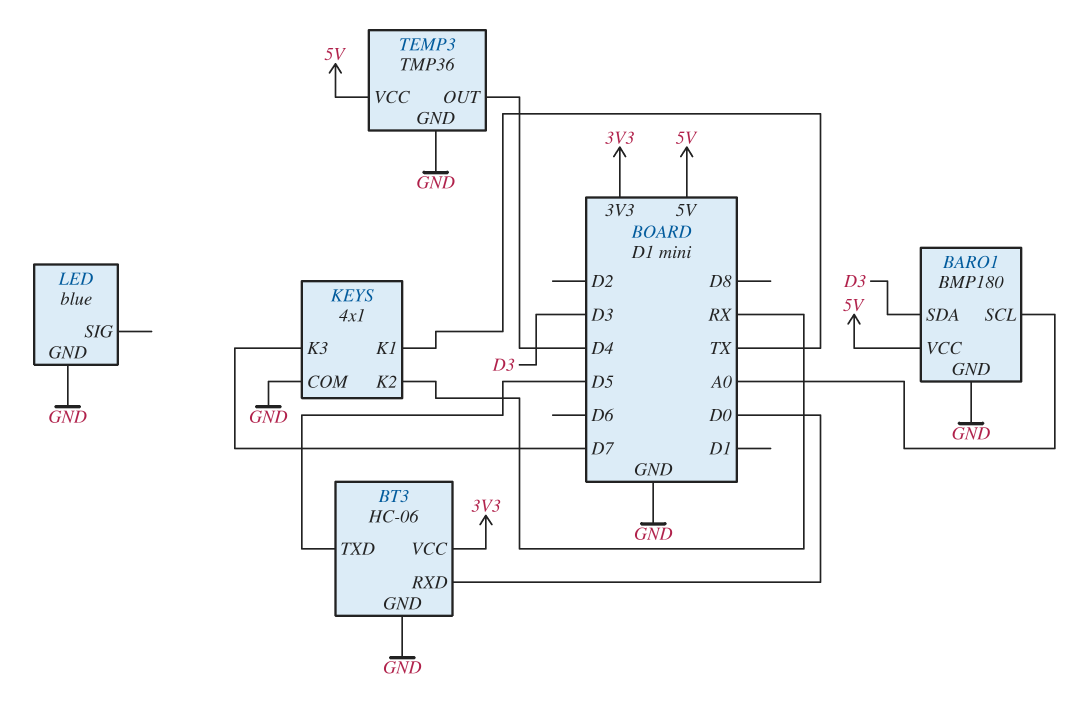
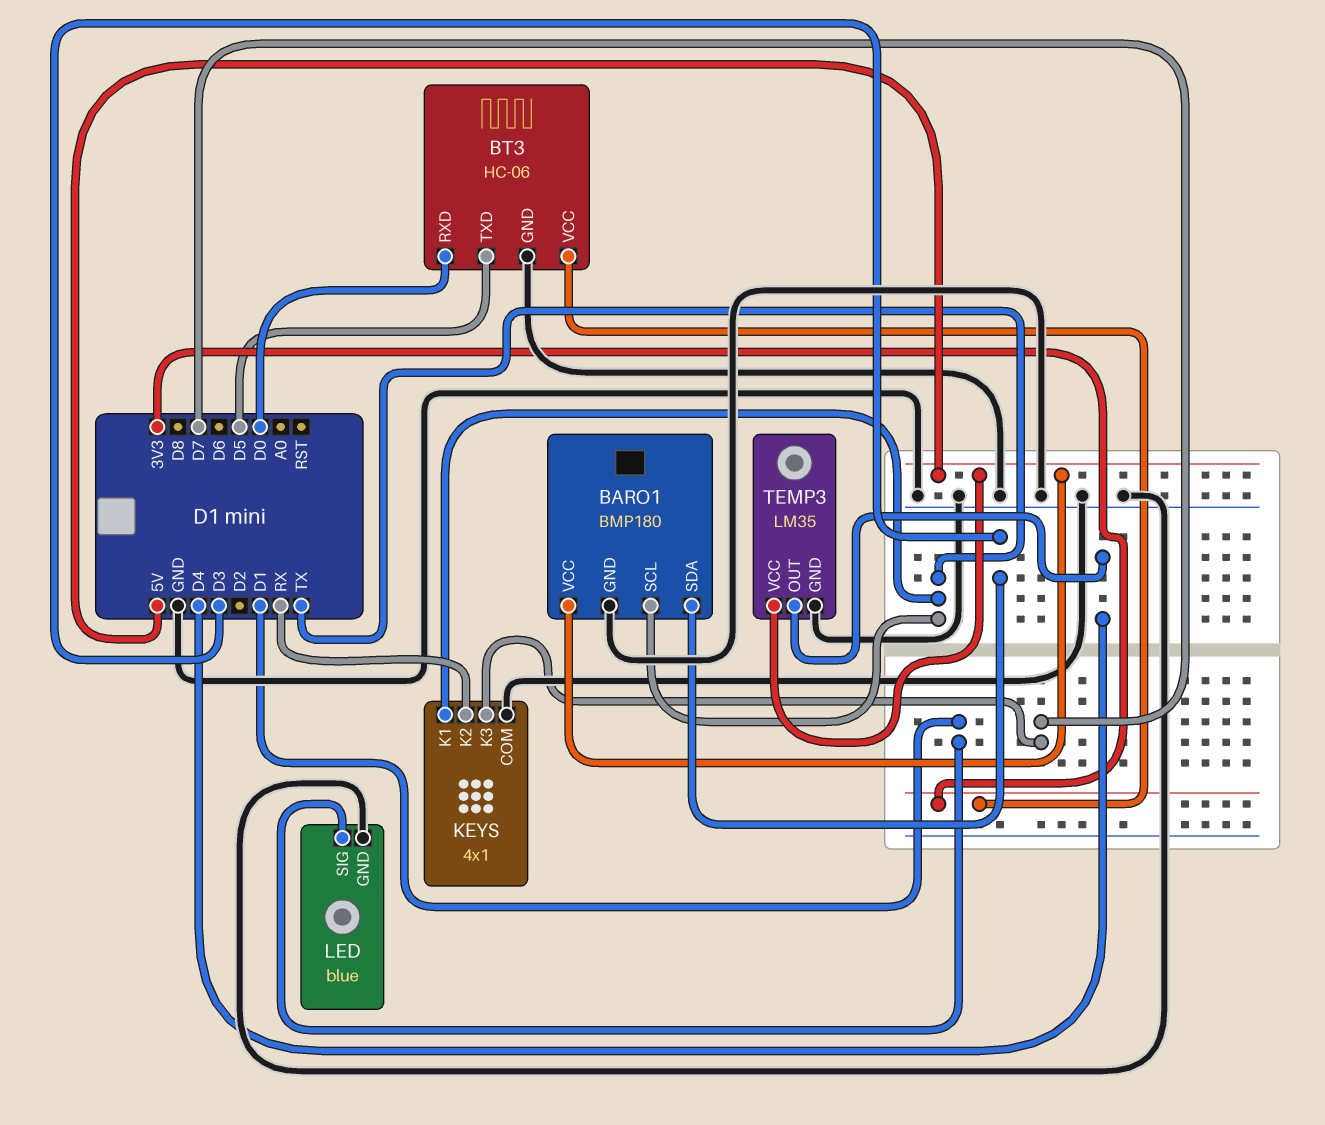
BARO1 pin SCL: A0 -> TX
LED pin SIG: none -> D1
TEMP3: TMP36 -> LM35

